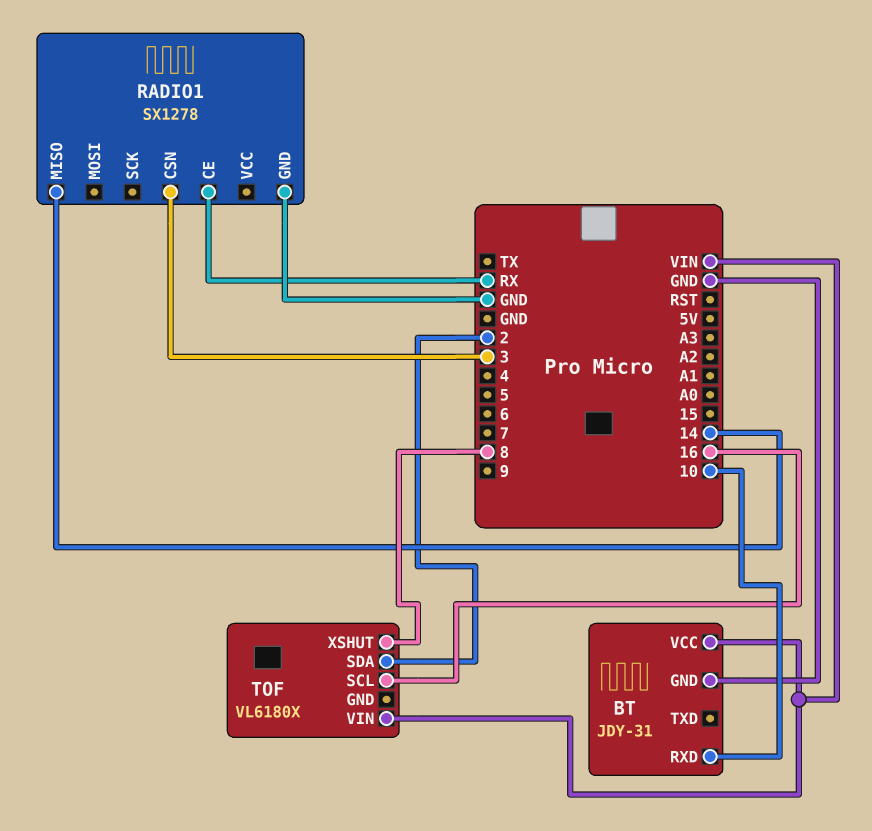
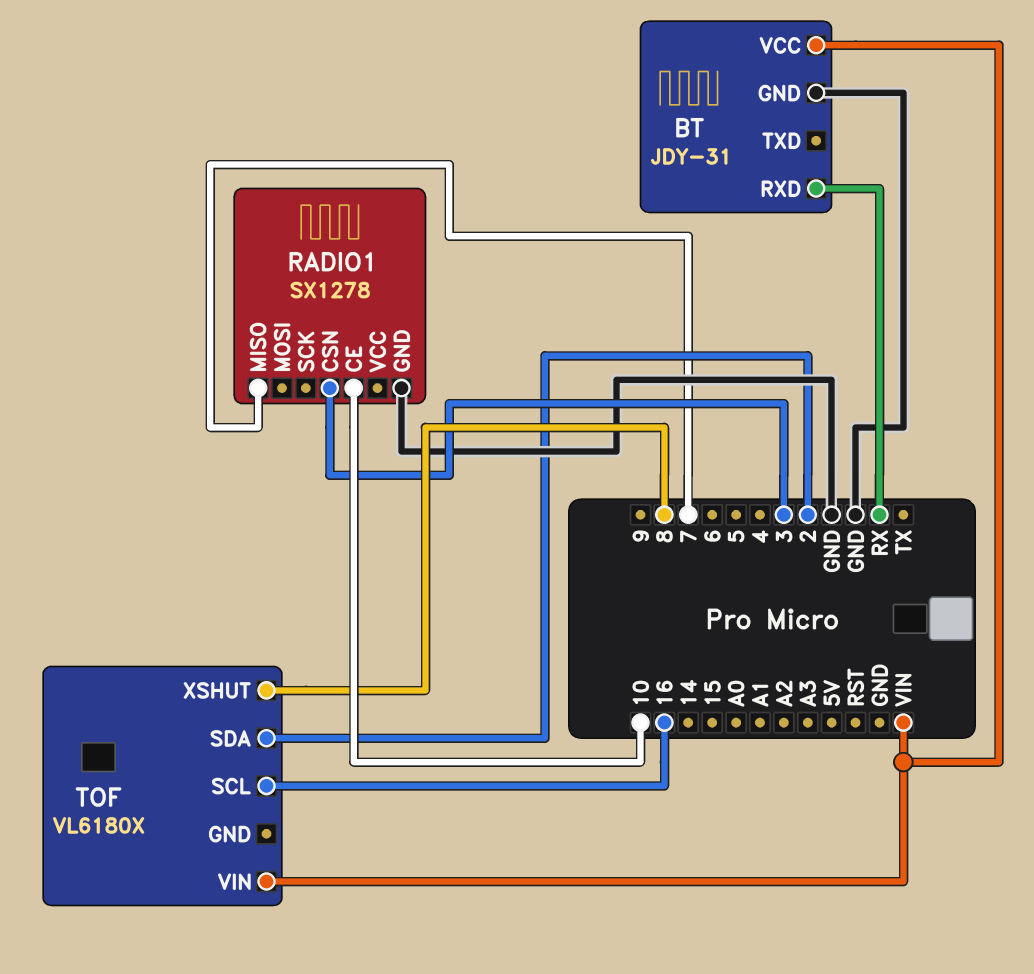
BT pin RXD: 10 -> RX
RADIO1 pin CE: RX -> 10
RADIO1 pin MISO: 14 -> 7

